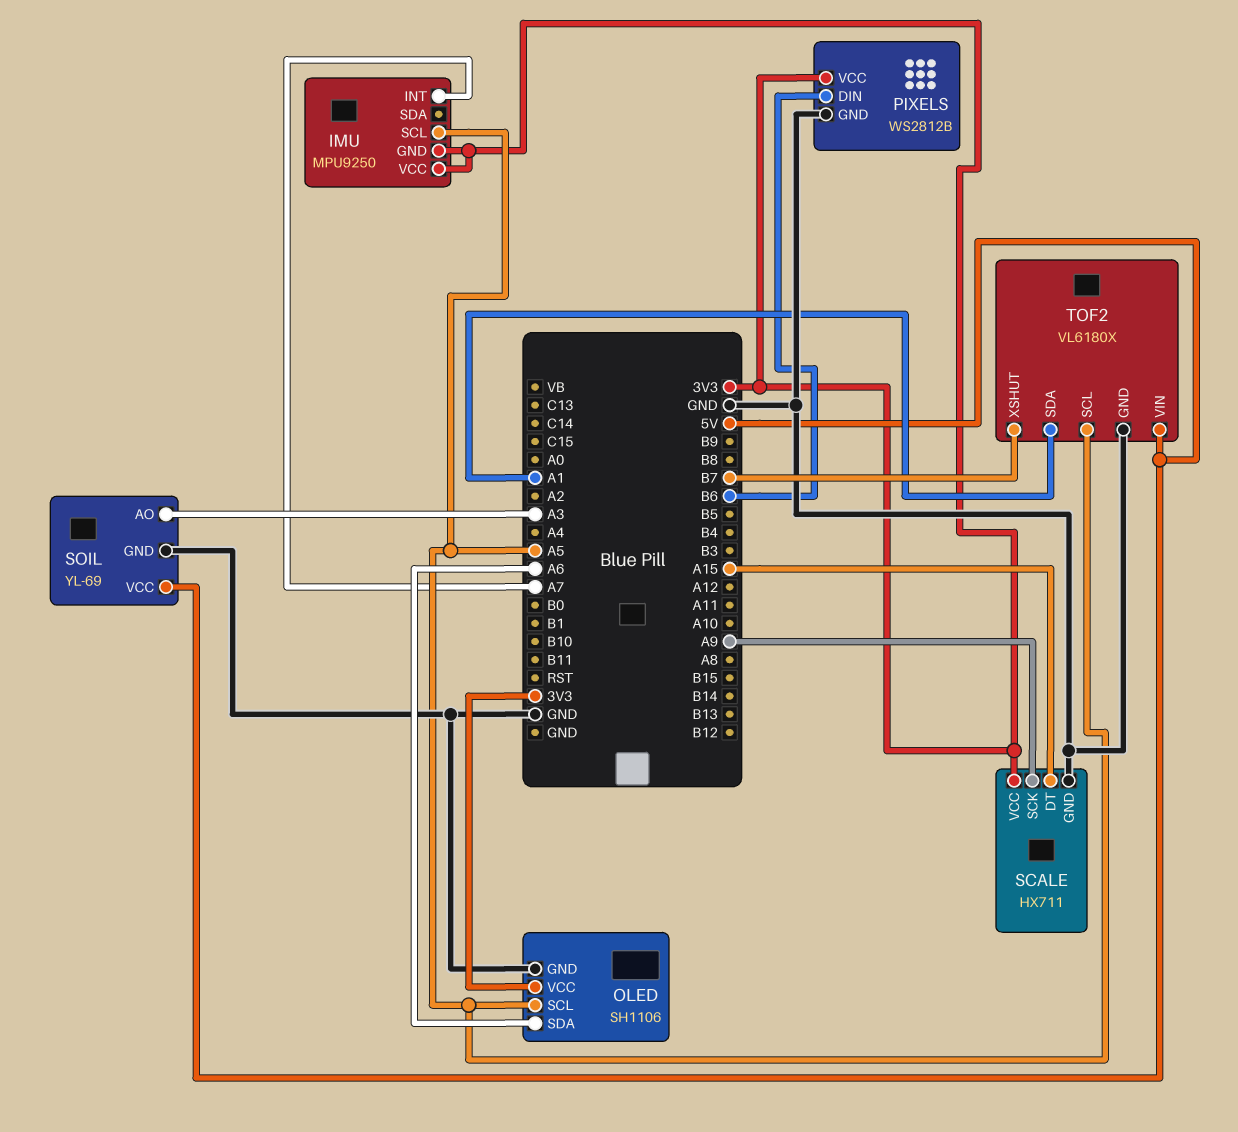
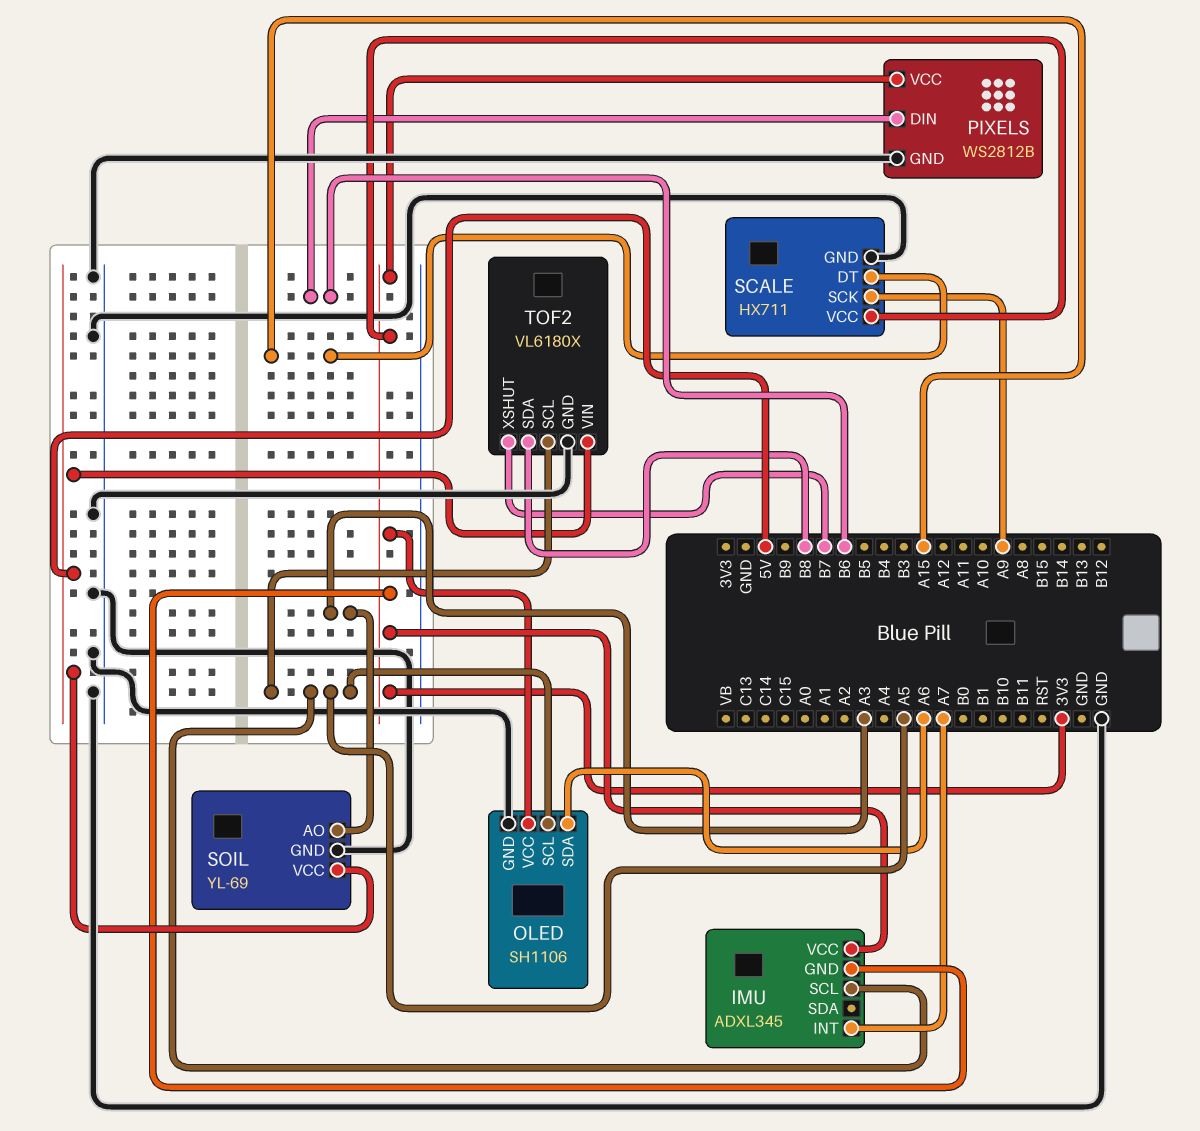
IMU: MPU9250 -> ADXL345
TOF2 pin SDA: A1 -> B8

